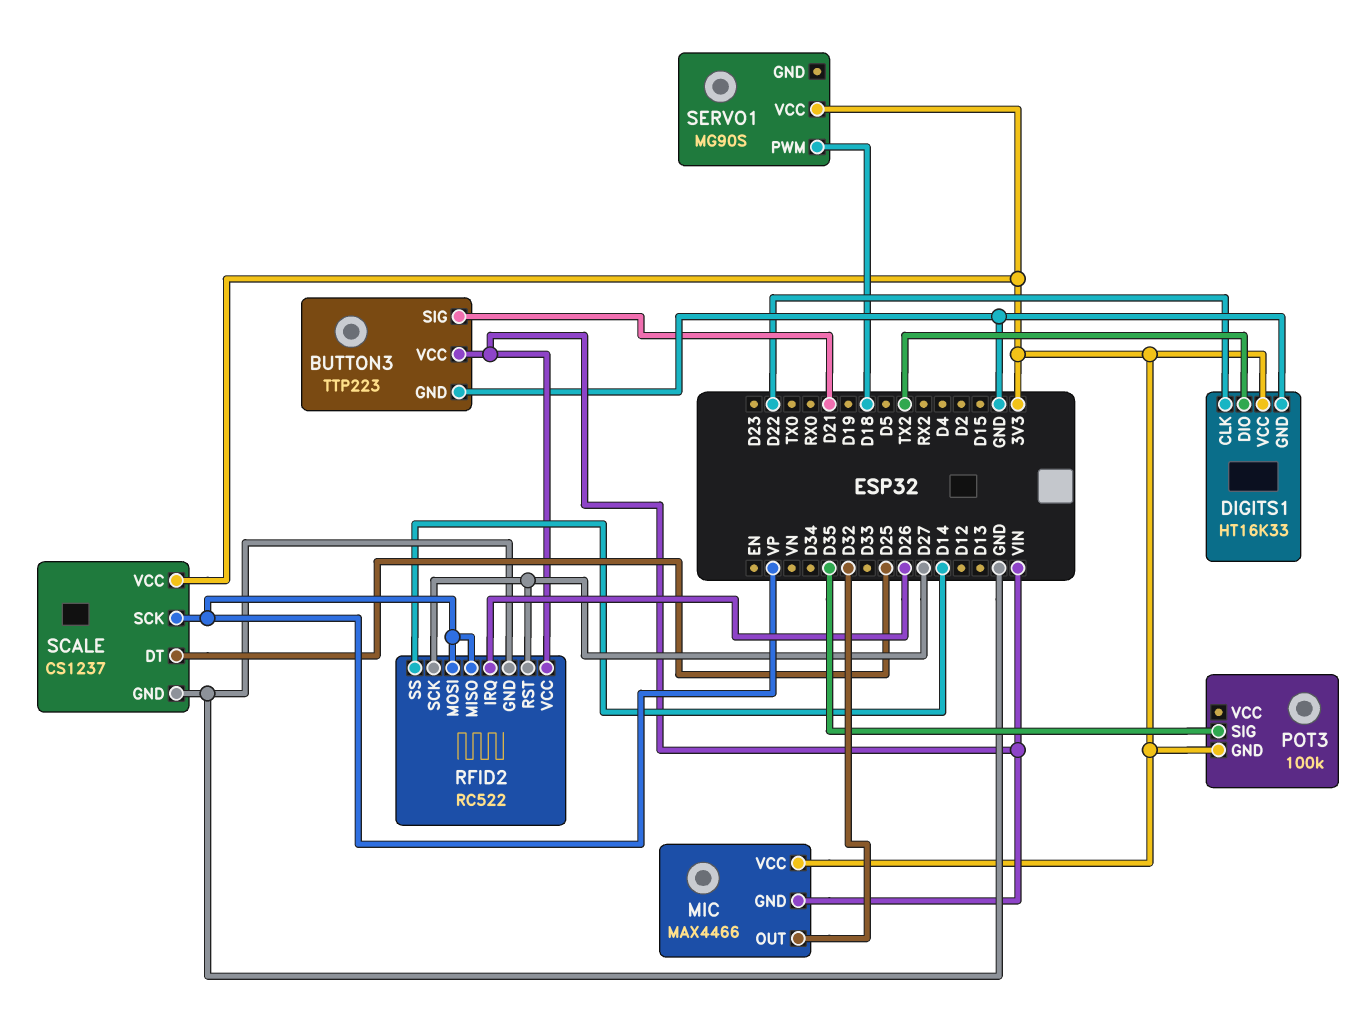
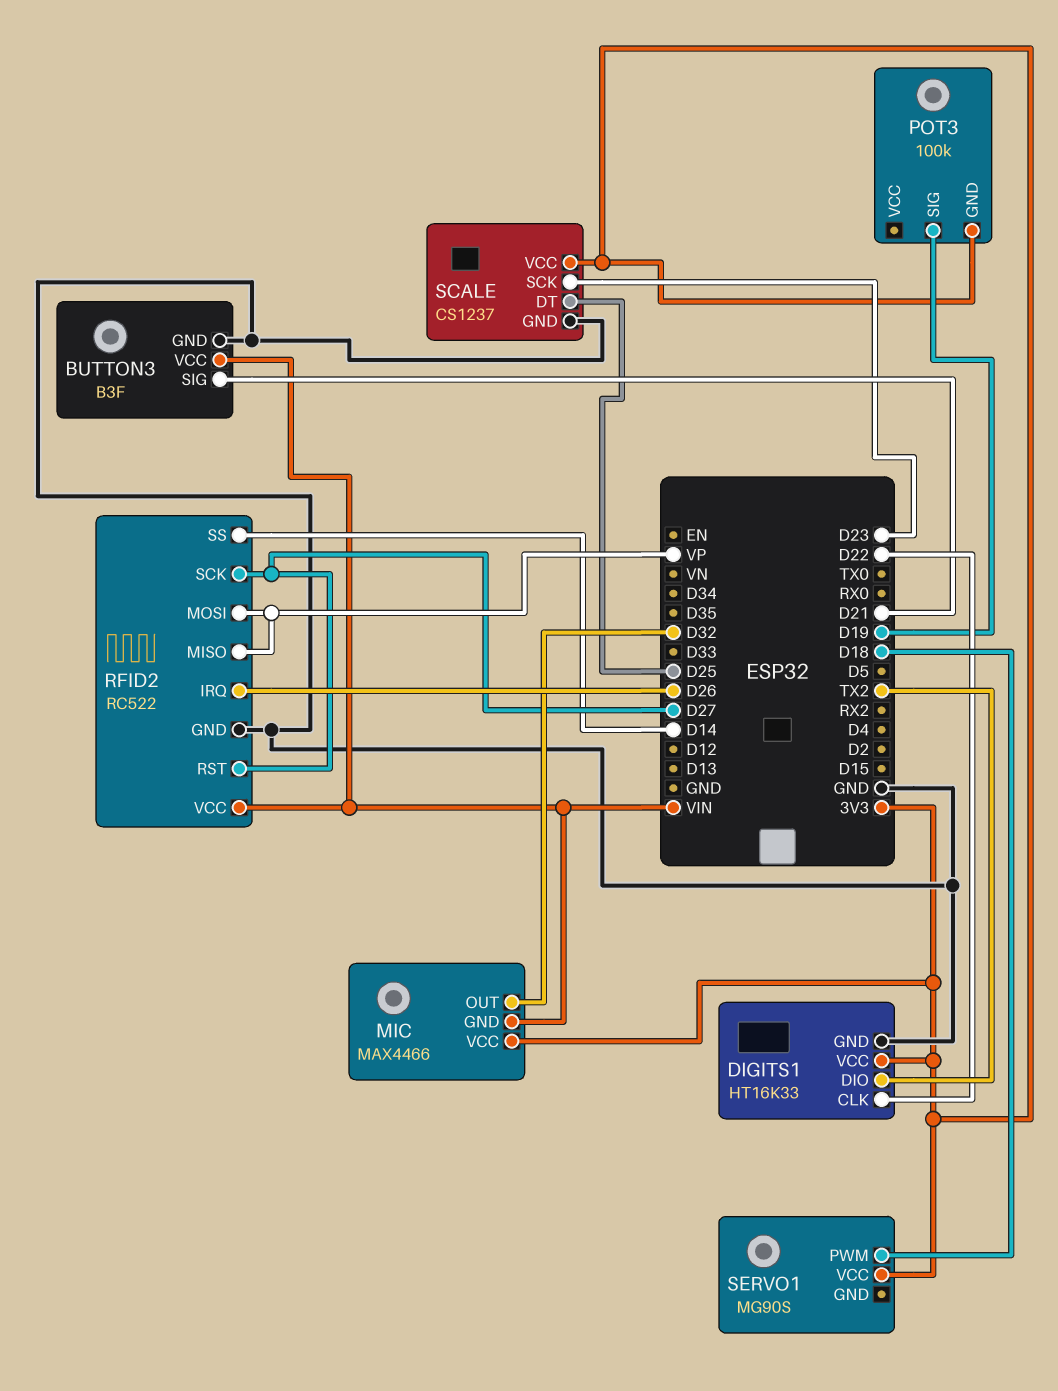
BUTTON3: TTP223 -> B3F
POT3 pin SIG: D35 -> D19
SCALE pin SCK: VP -> D23

